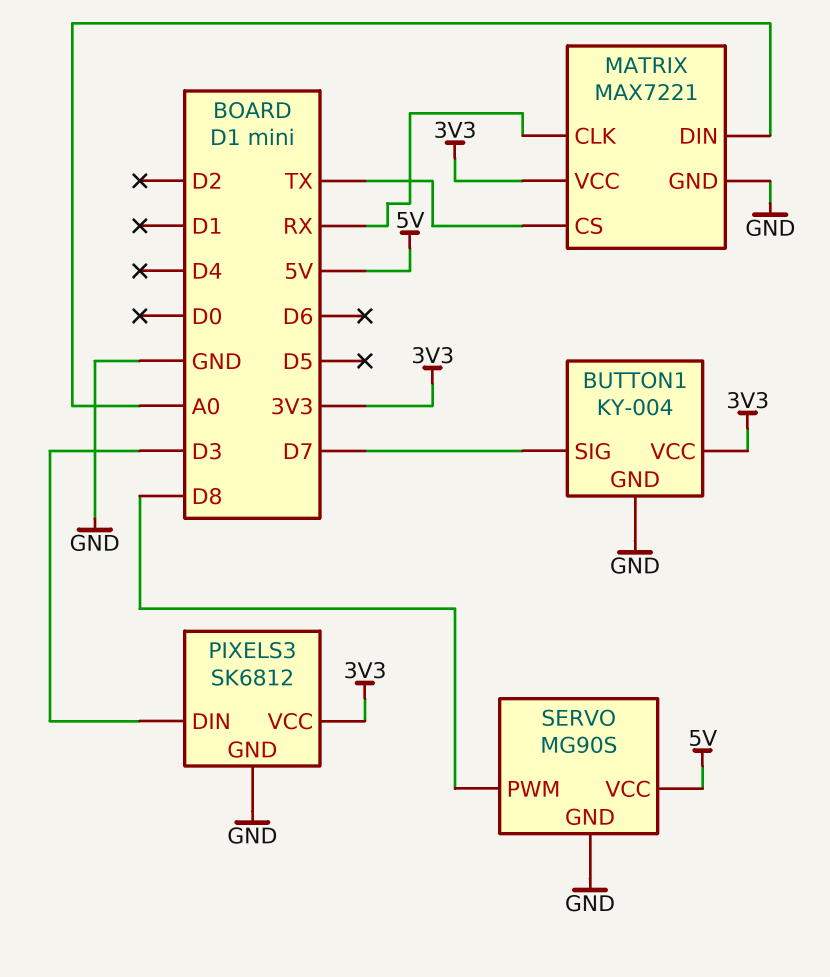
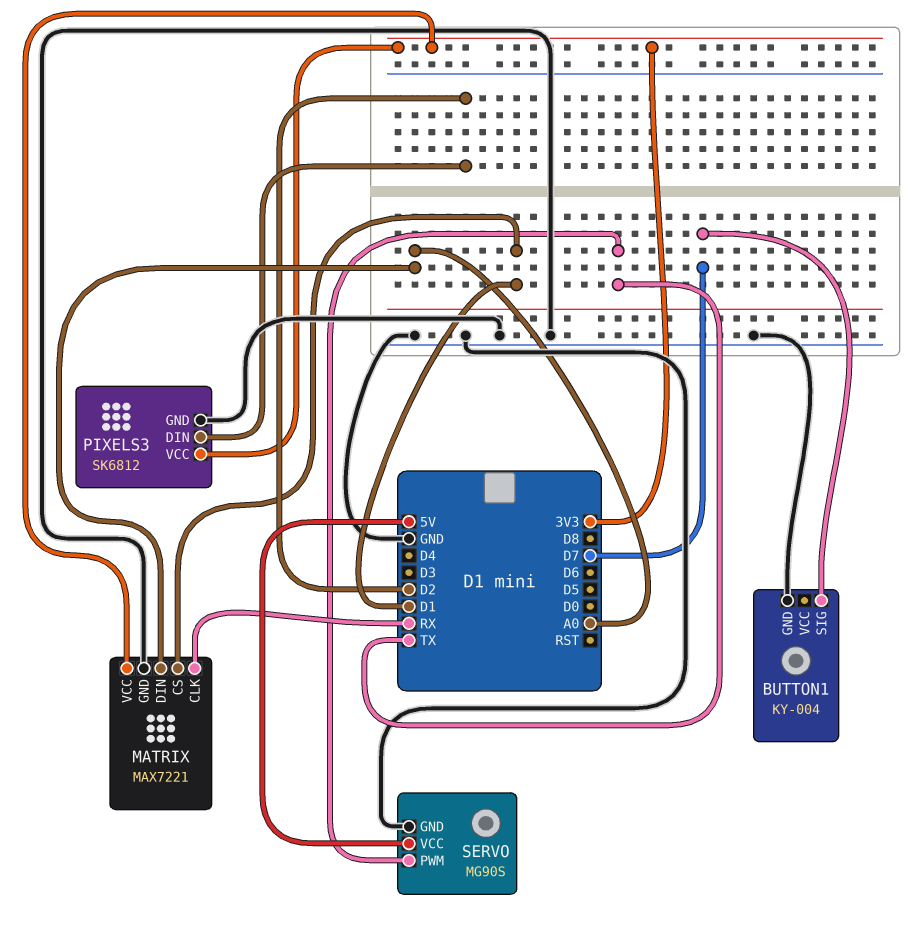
BUTTON1 pin VCC: 3V3 -> none
MATRIX pin CS: TX -> D1
PIXELS3 pin DIN: D3 -> D2
SERVO pin PWM: D8 -> TX

